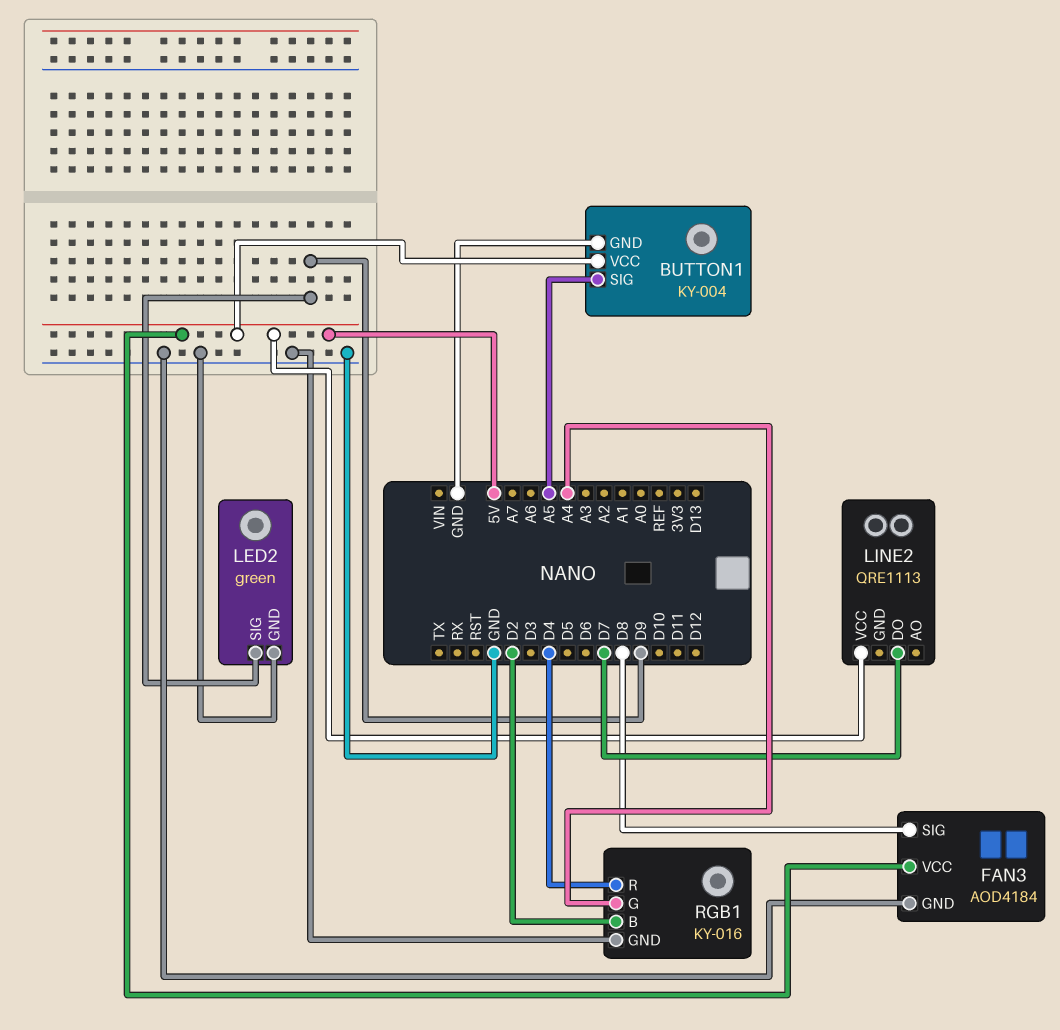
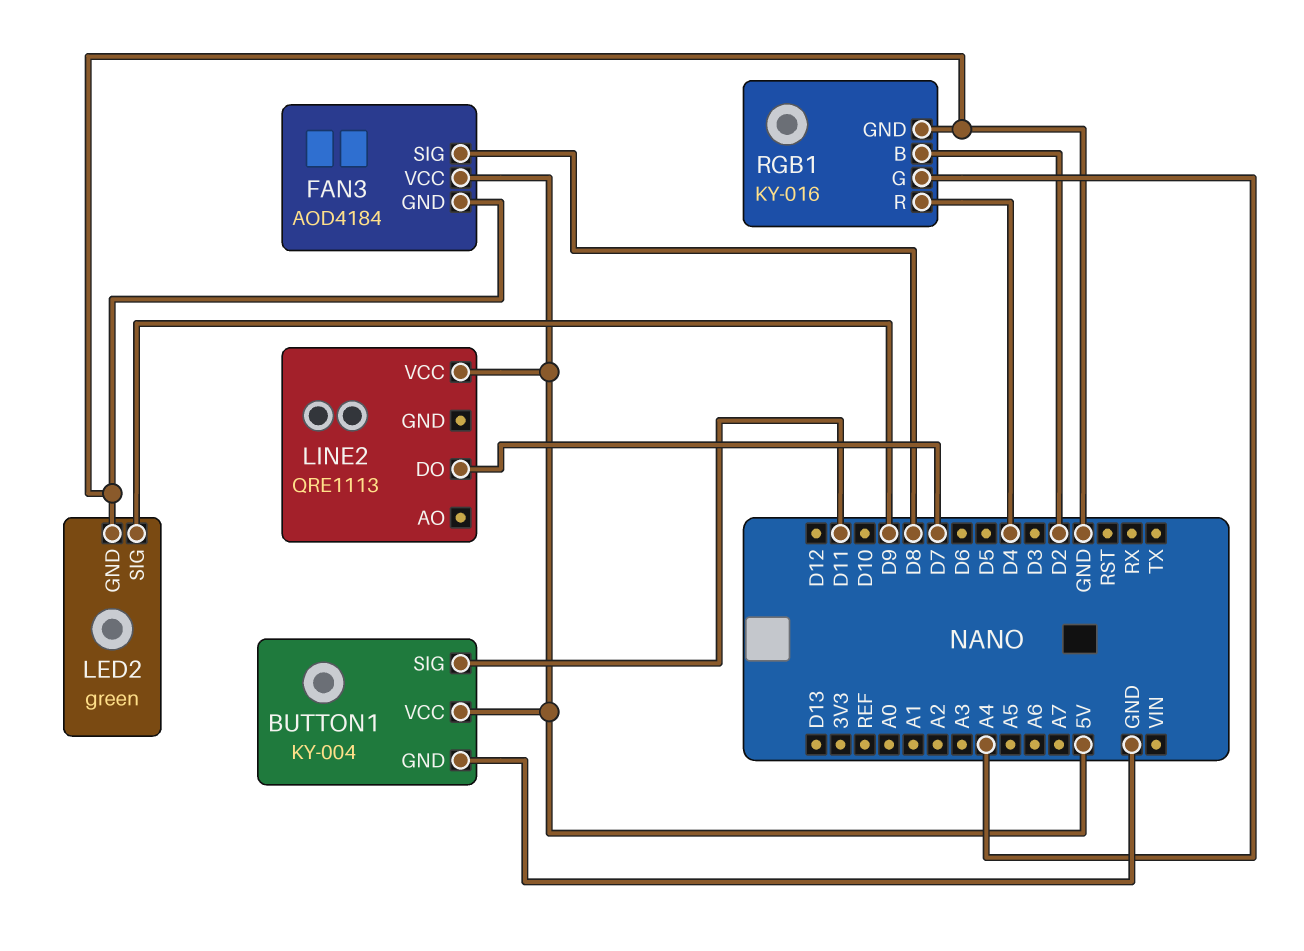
BUTTON1 pin SIG: A5 -> D11

